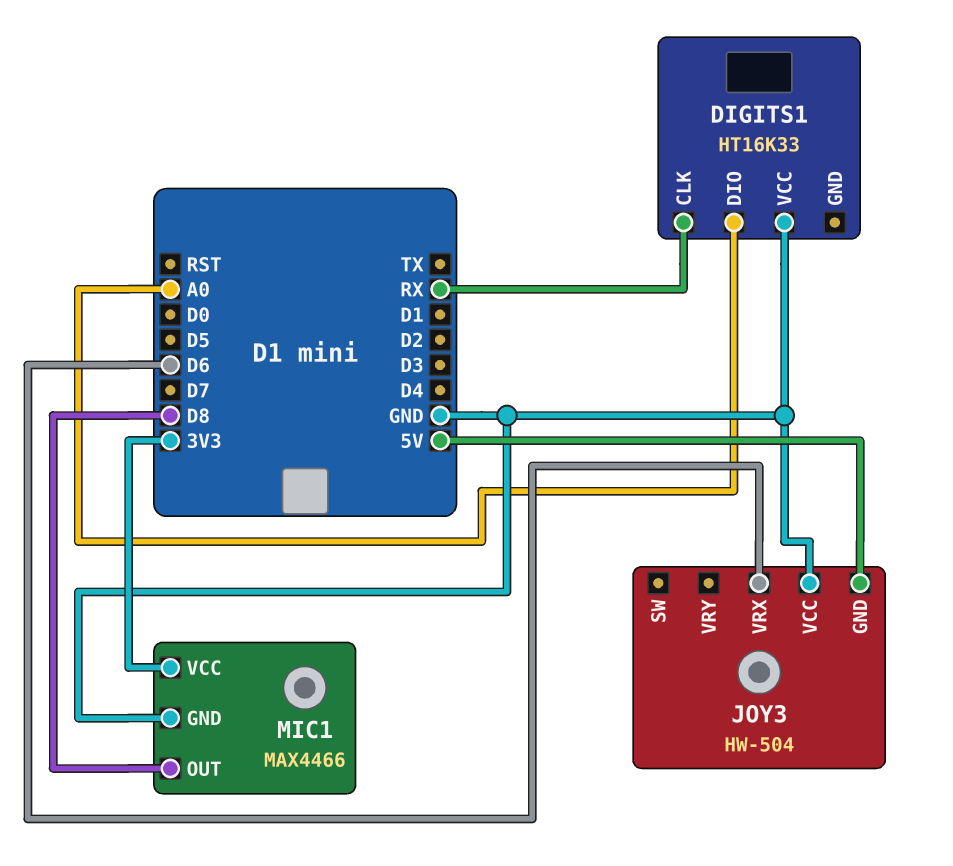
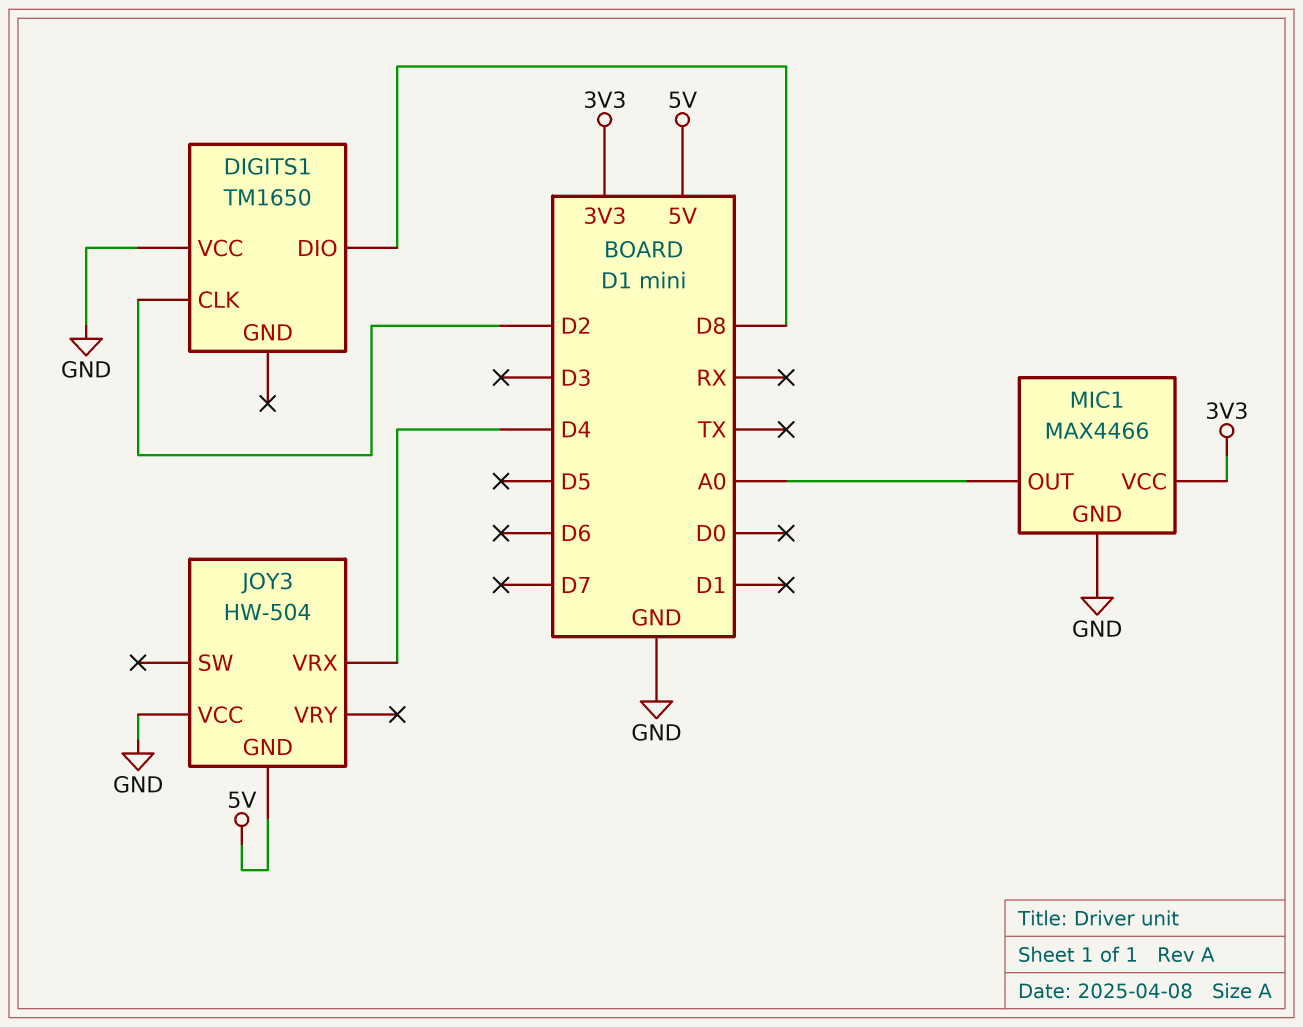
DIGITS1: HT16K33 -> TM1650
DIGITS1 pin CLK: RX -> D2
DIGITS1 pin DIO: A0 -> D8
JOY3 pin VRX: D6 -> D4
MIC1 pin OUT: D8 -> A0

